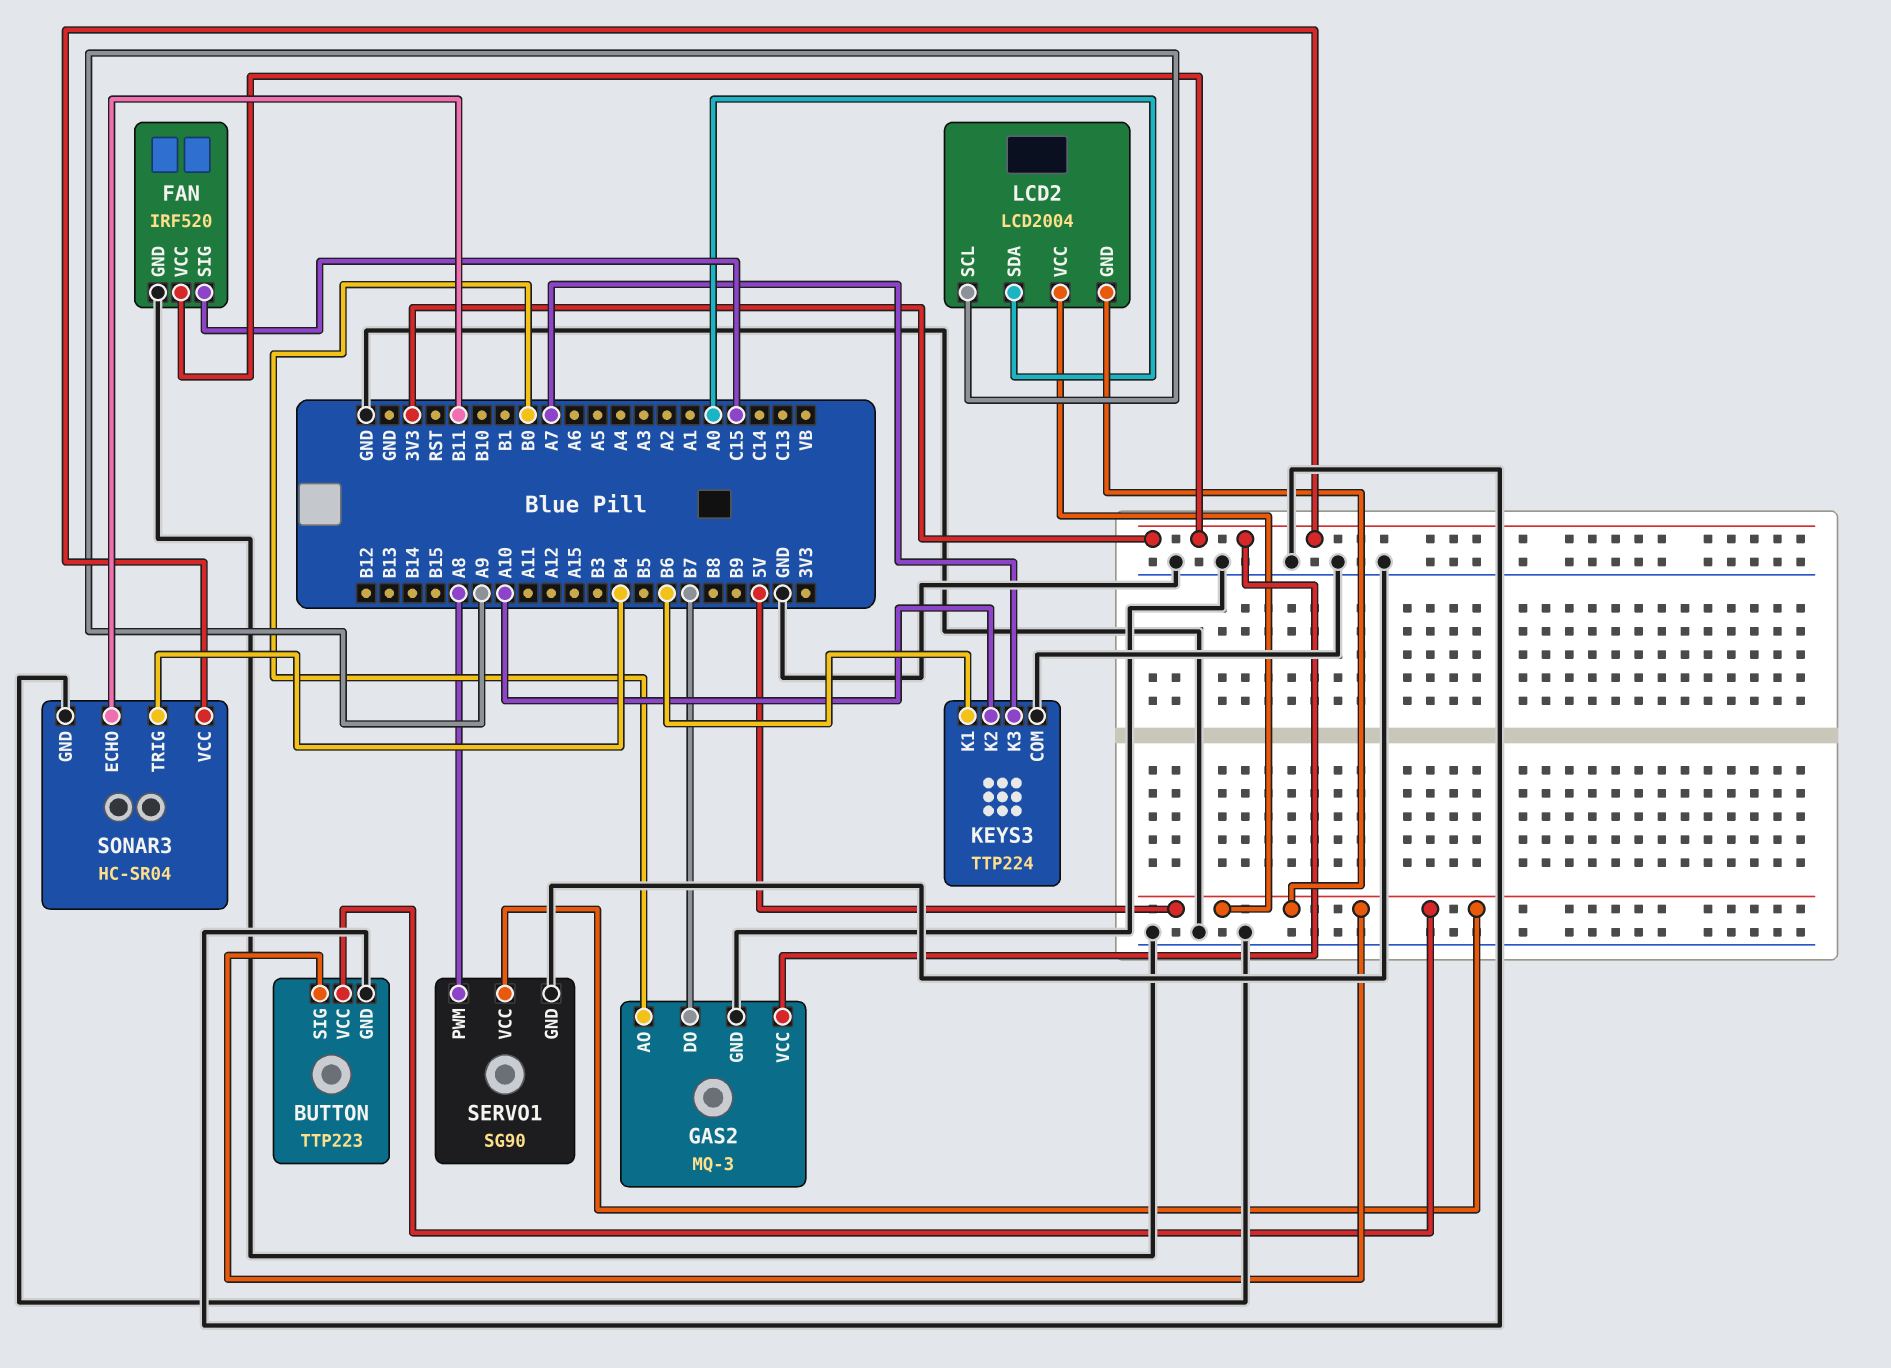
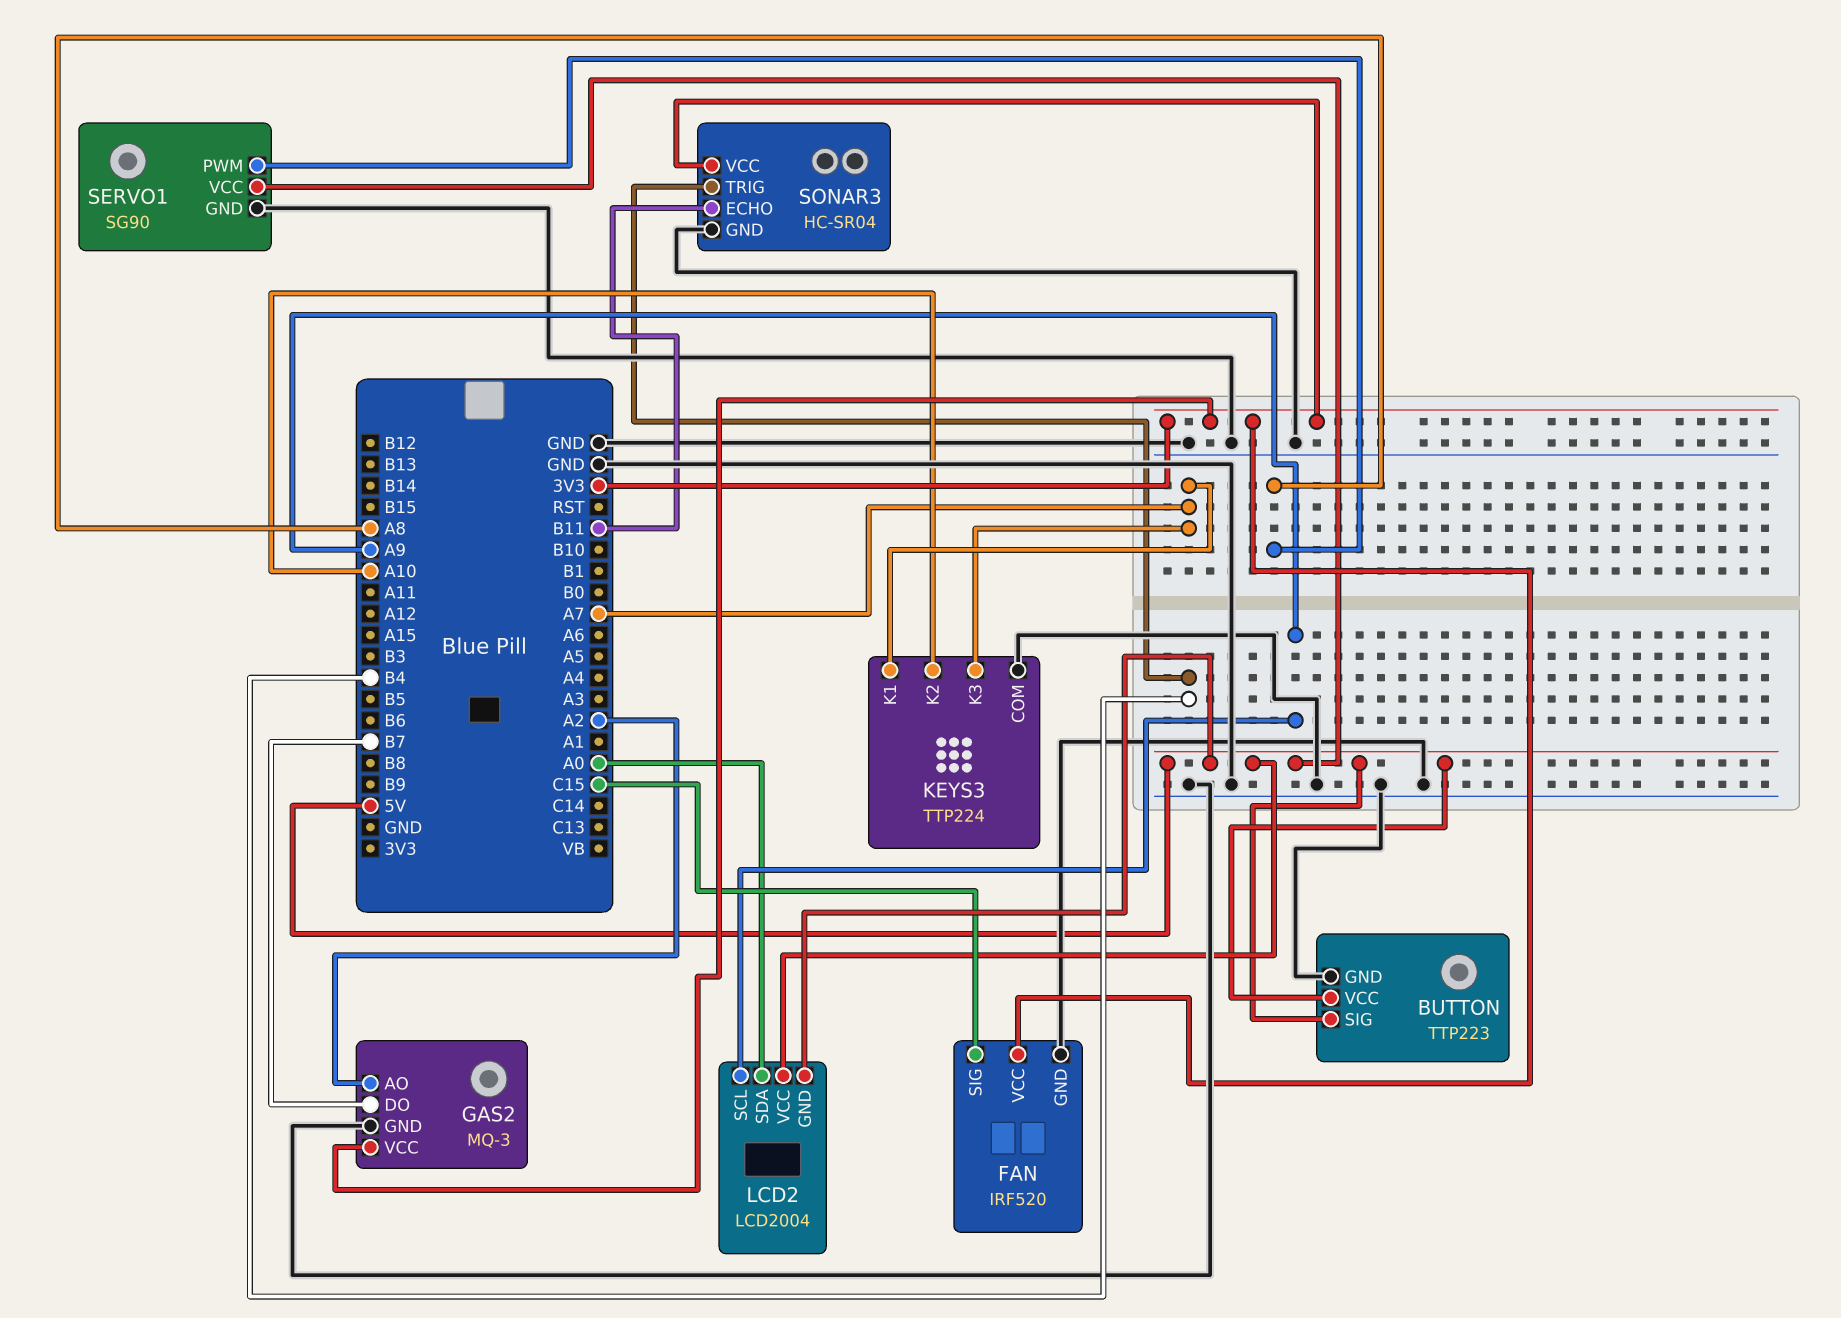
GAS2 pin AO: B0 -> A2
KEYS3 pin K1: B6 -> A7

